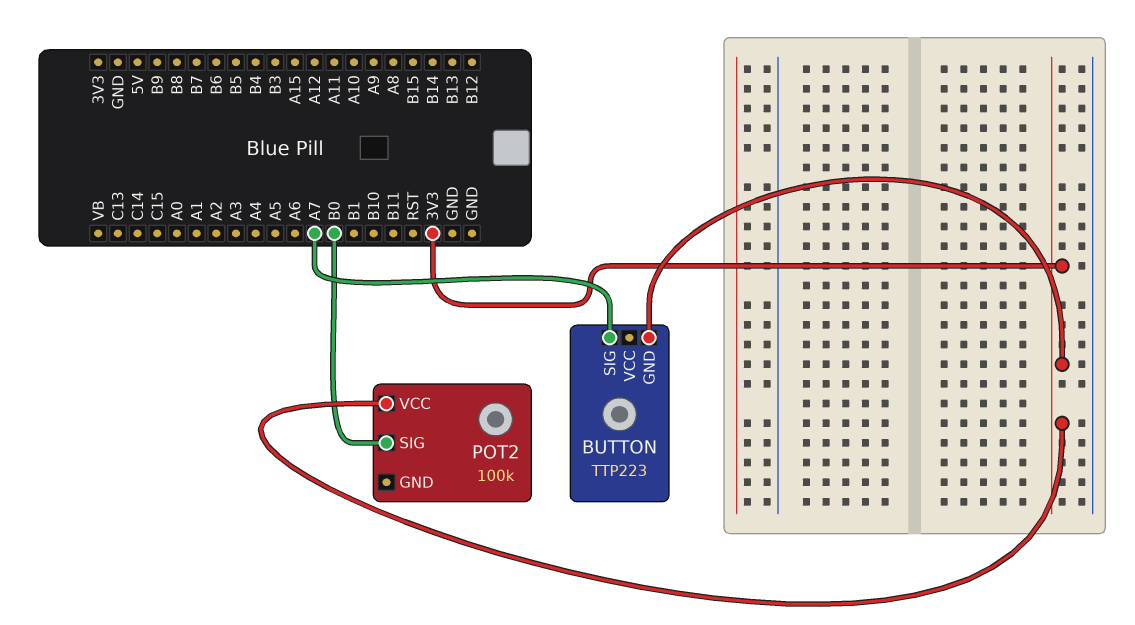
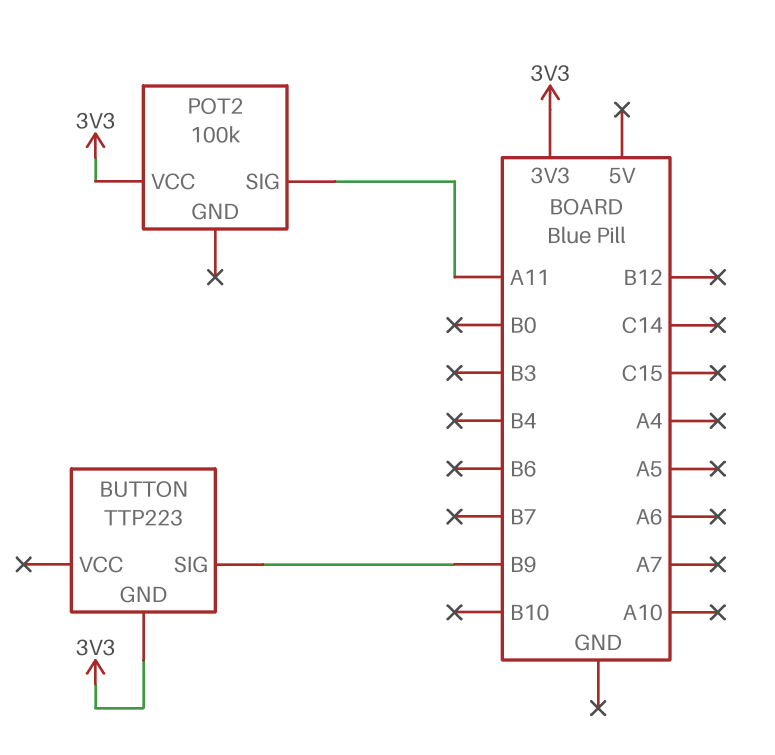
BUTTON pin SIG: A7 -> B9
POT2 pin SIG: B0 -> A11

